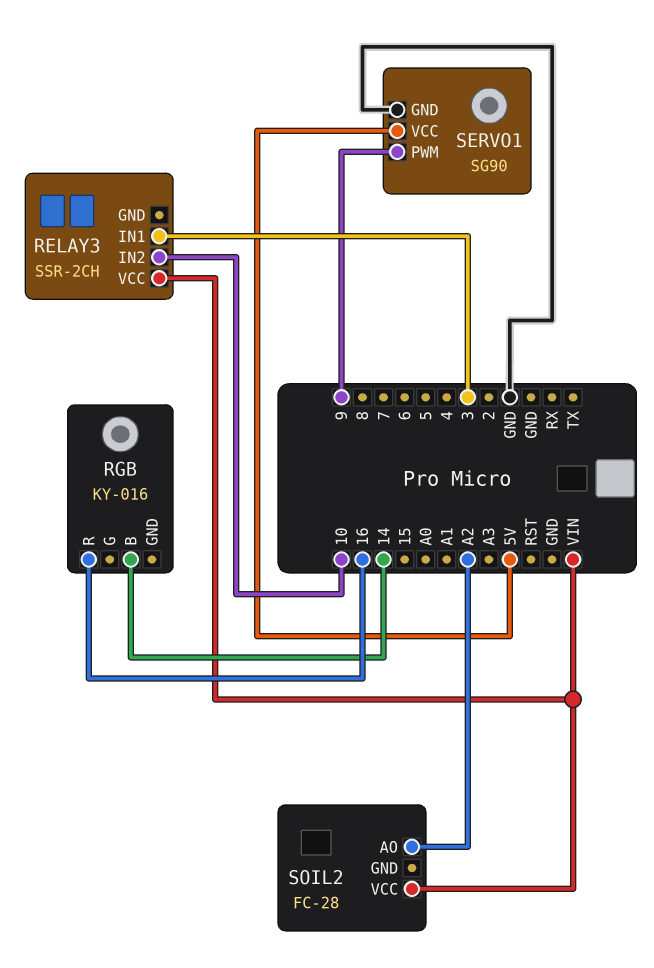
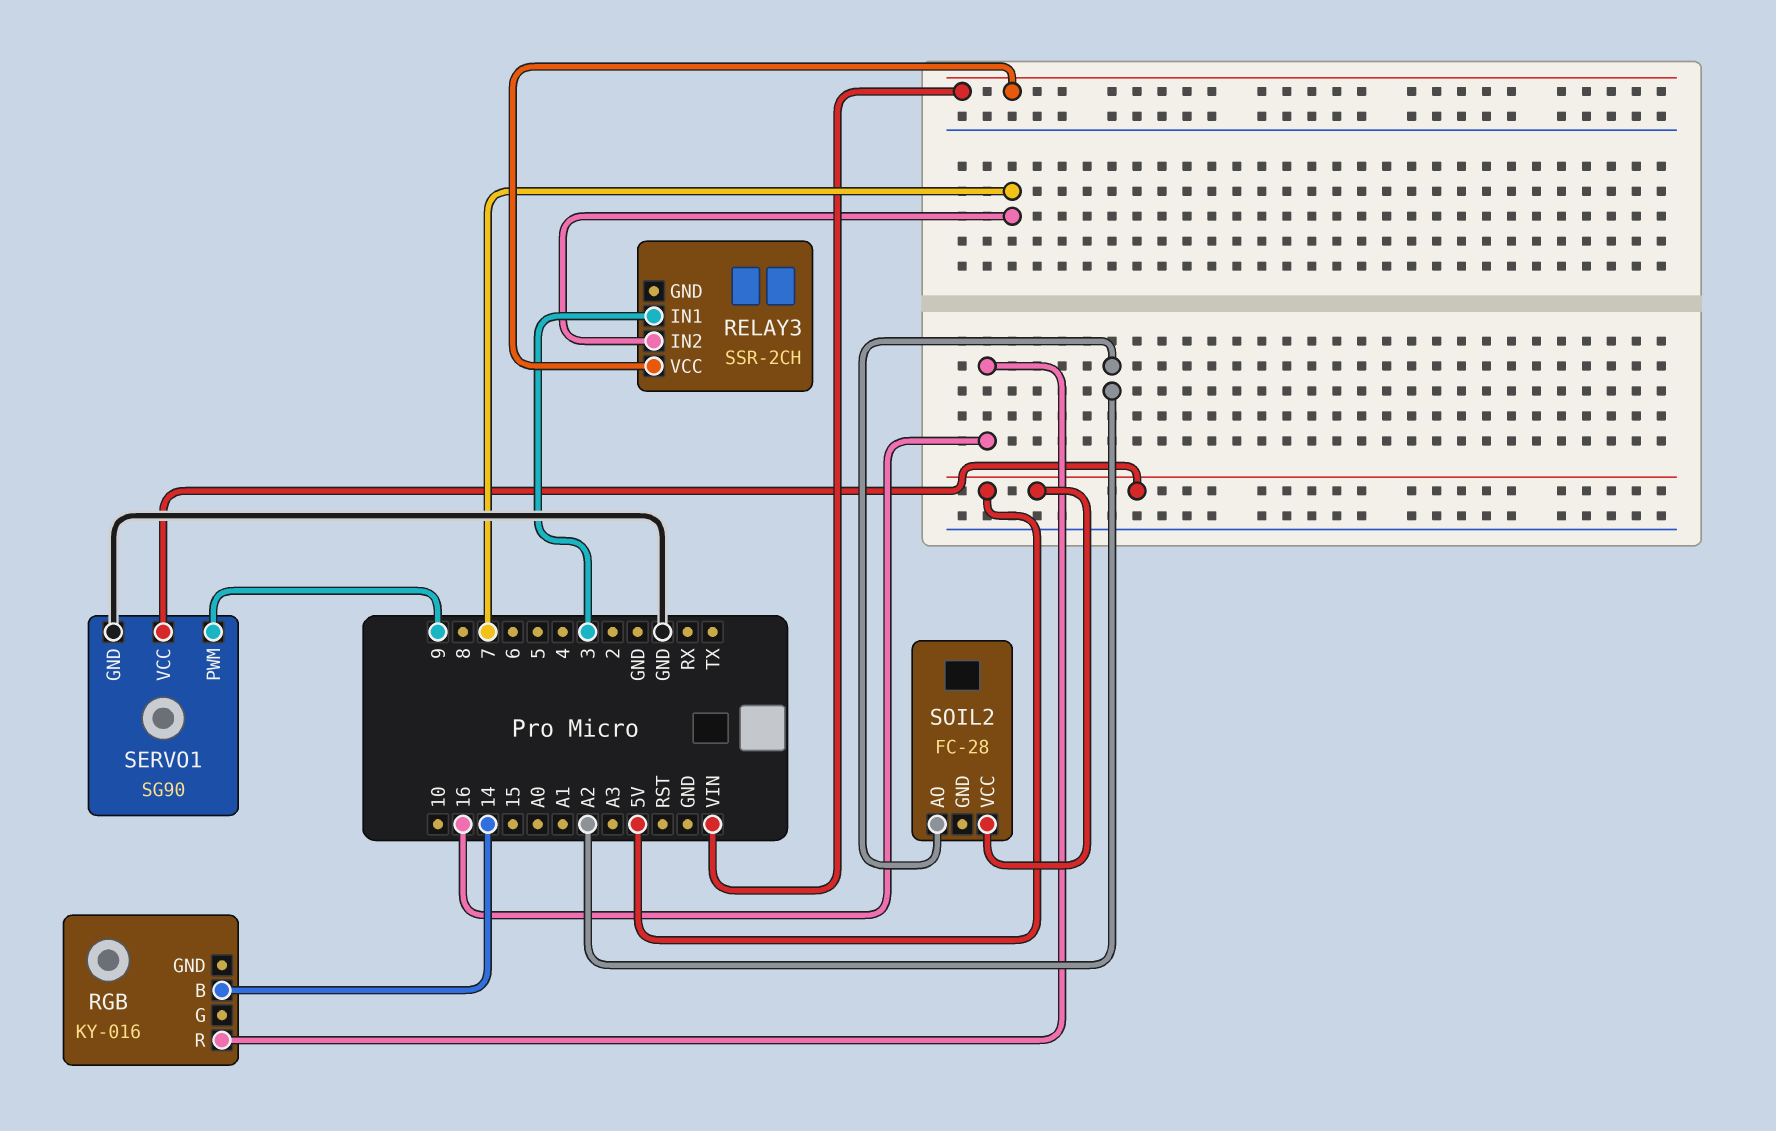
RELAY3 pin IN2: 10 -> 7
SOIL2 pin VCC: VIN -> 5V

